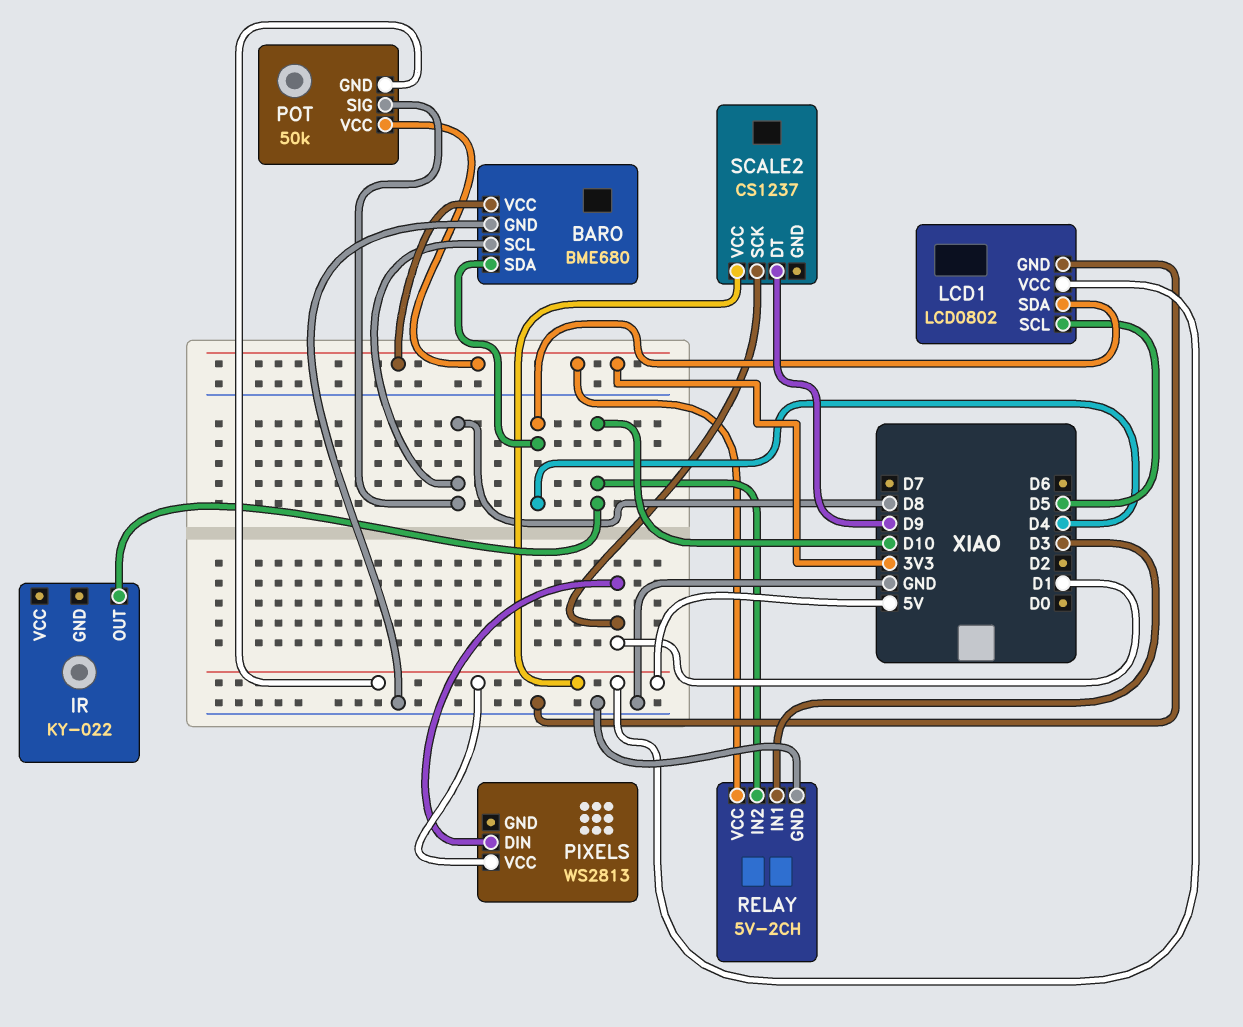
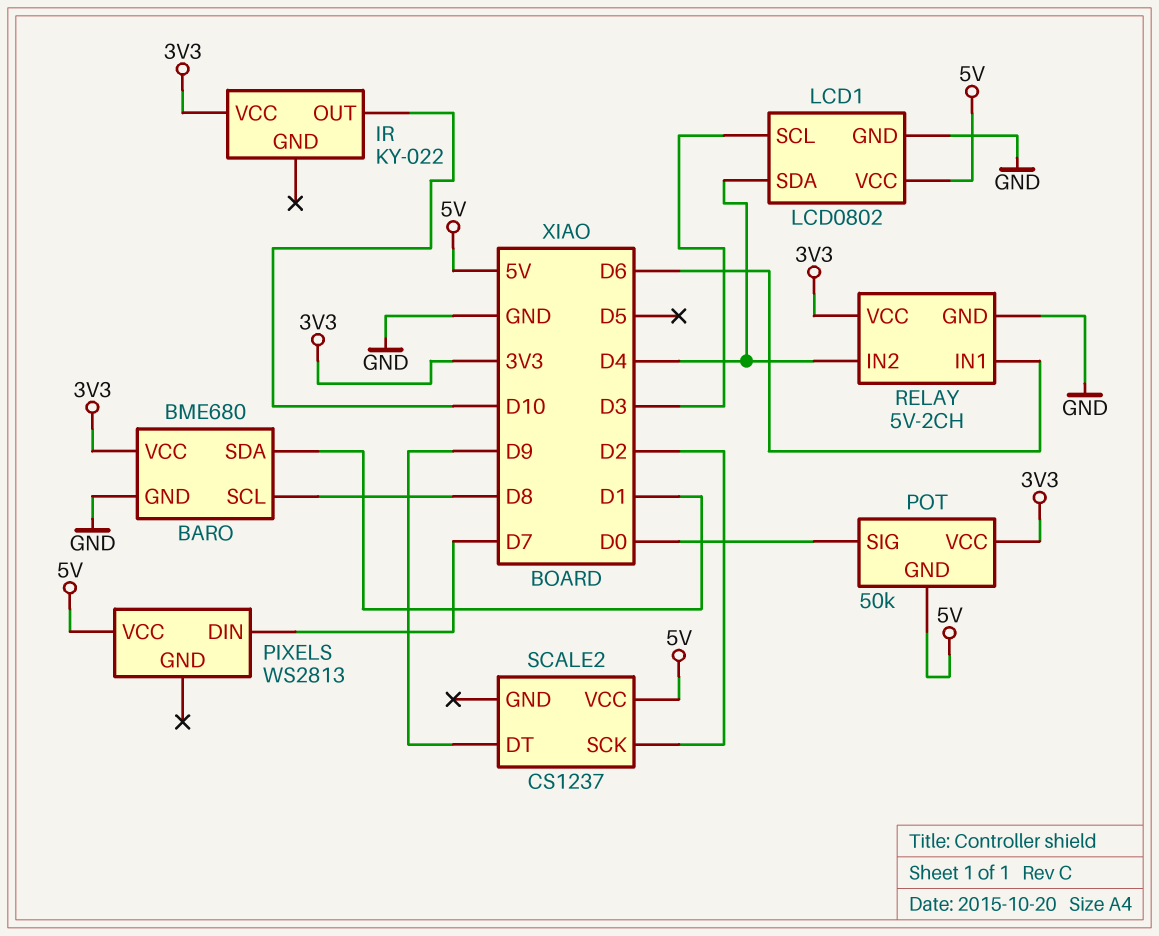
BARO pin SDA: D4 -> D1
IR pin VCC: none -> 3V3
LCD1 pin SCL: D5 -> D3
PIXELS pin DIN: D1 -> D7
POT pin SIG: D8 -> D0
RELAY pin IN1: D3 -> D6
RELAY pin IN2: D10 -> D4
SCALE2 pin SCK: D1 -> D2

